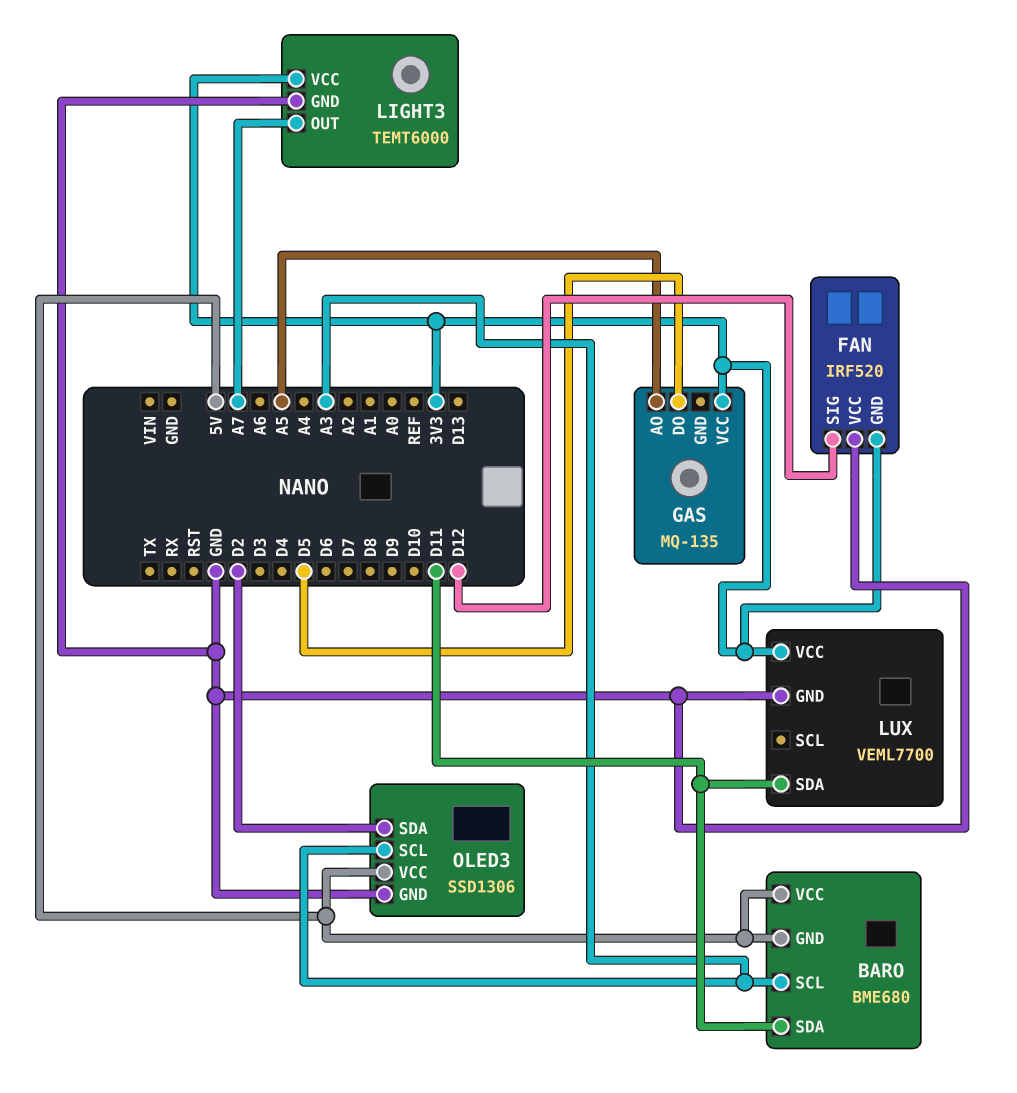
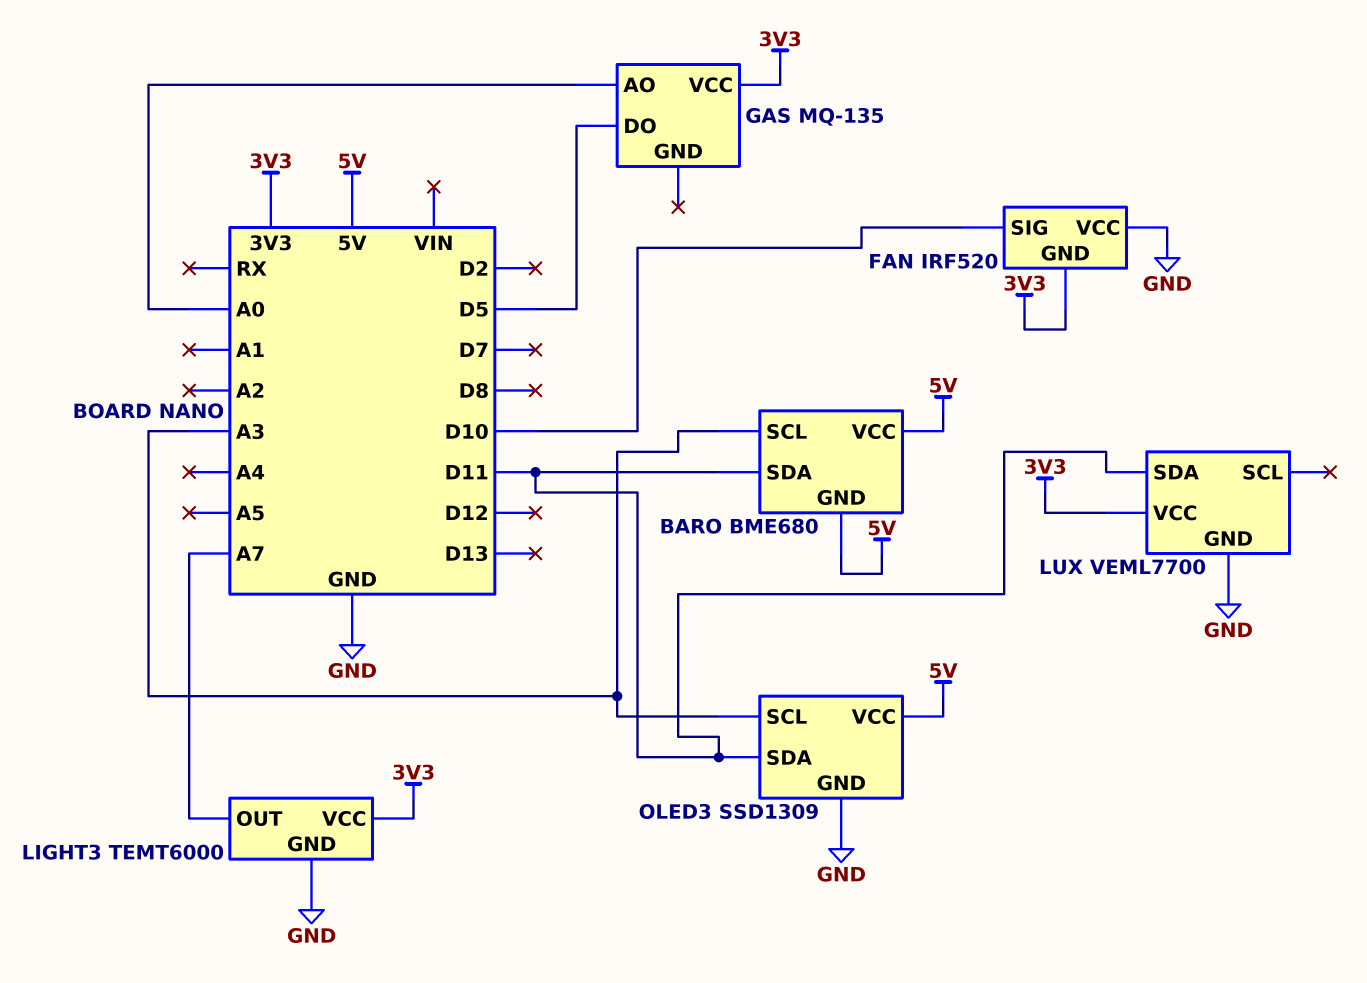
FAN pin SIG: D12 -> D10
GAS pin AO: A5 -> A0
OLED3: SSD1306 -> SSD1309
OLED3 pin SDA: D2 -> D11

